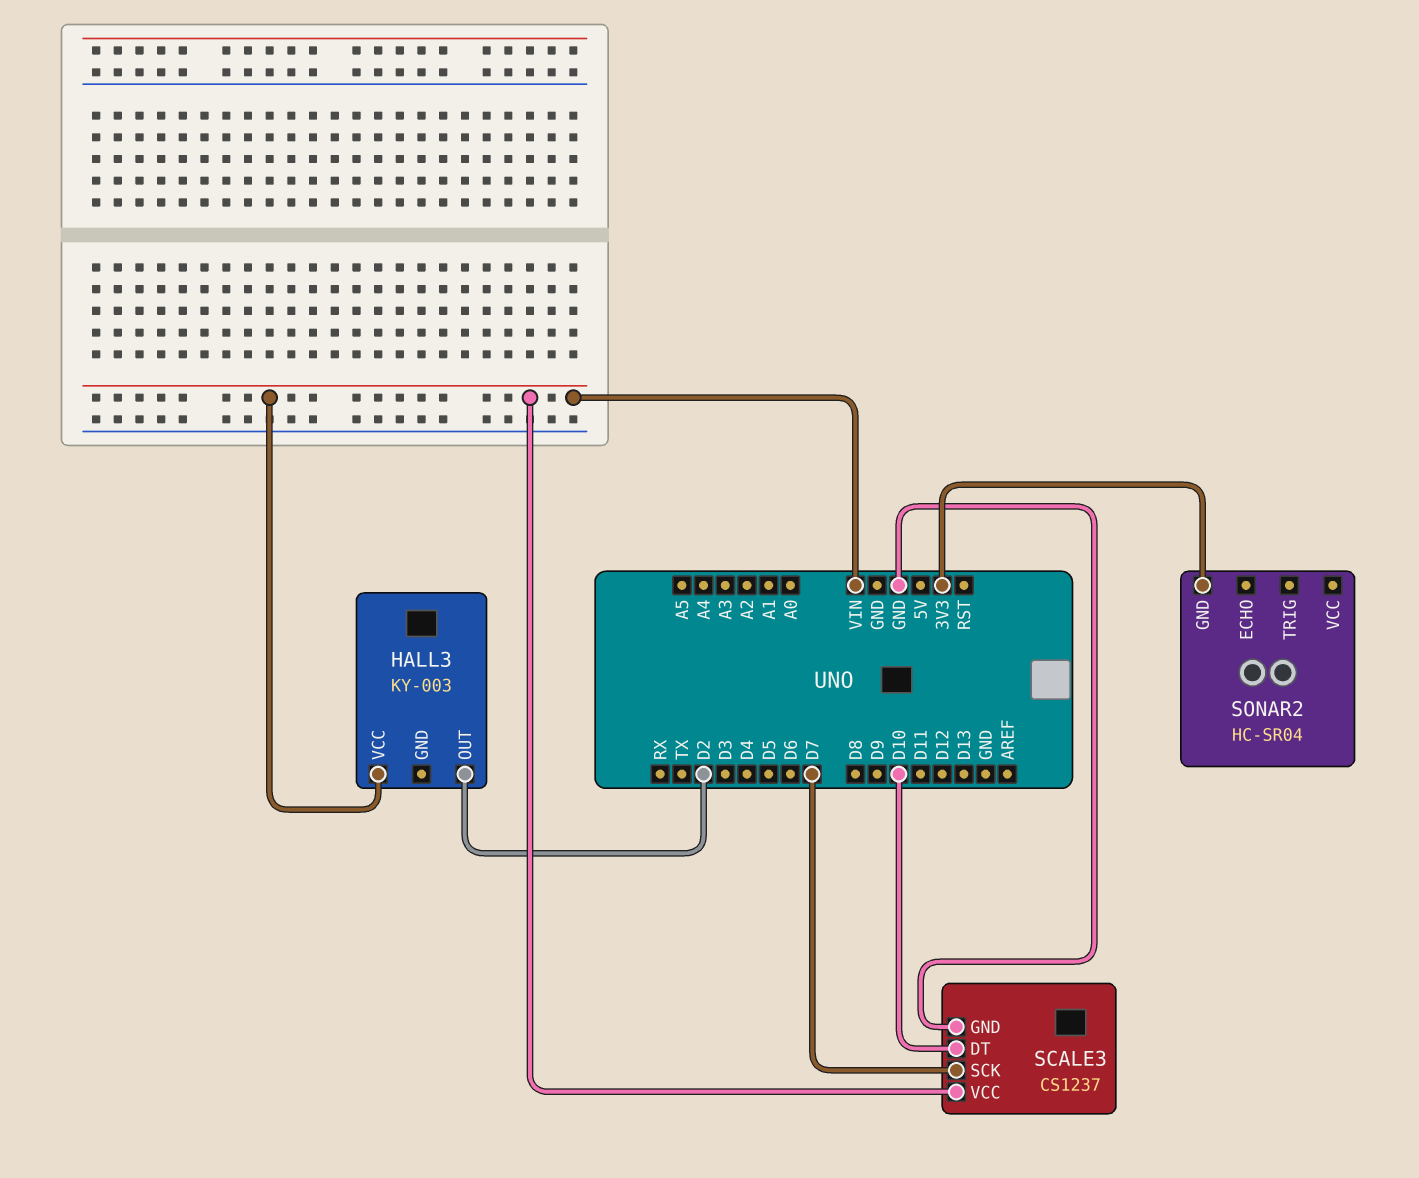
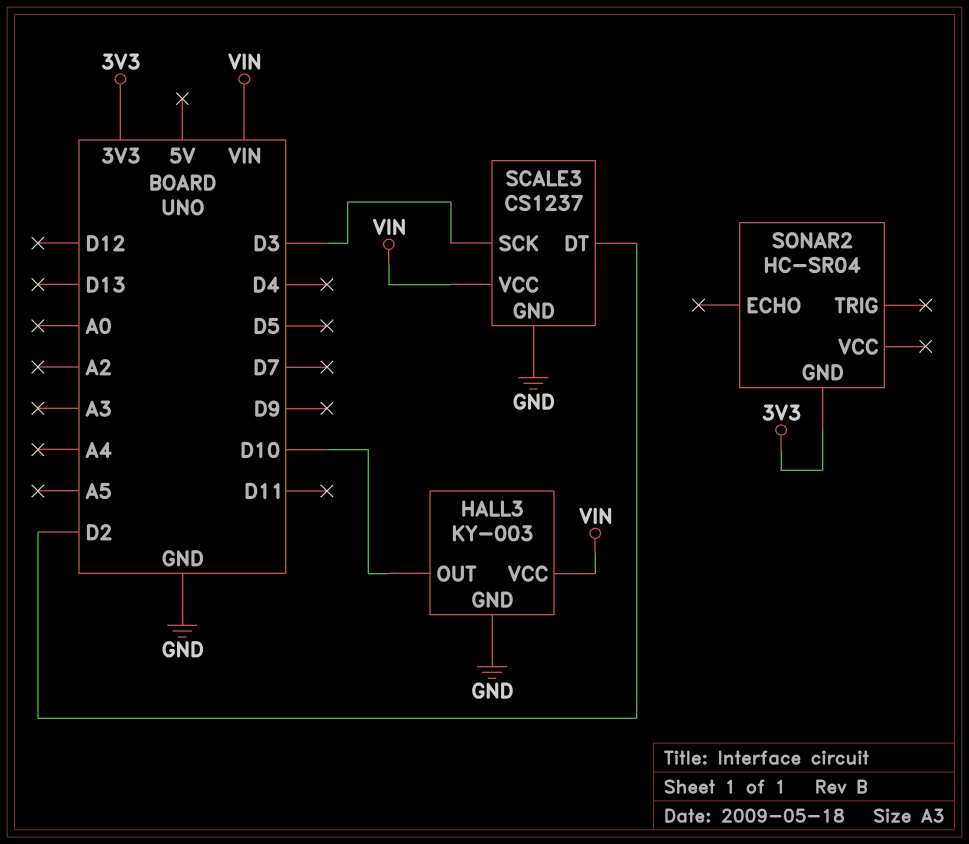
HALL3 pin GND: none -> GND
HALL3 pin OUT: D2 -> D10
SCALE3 pin DT: D10 -> D2
SCALE3 pin SCK: D7 -> D3

